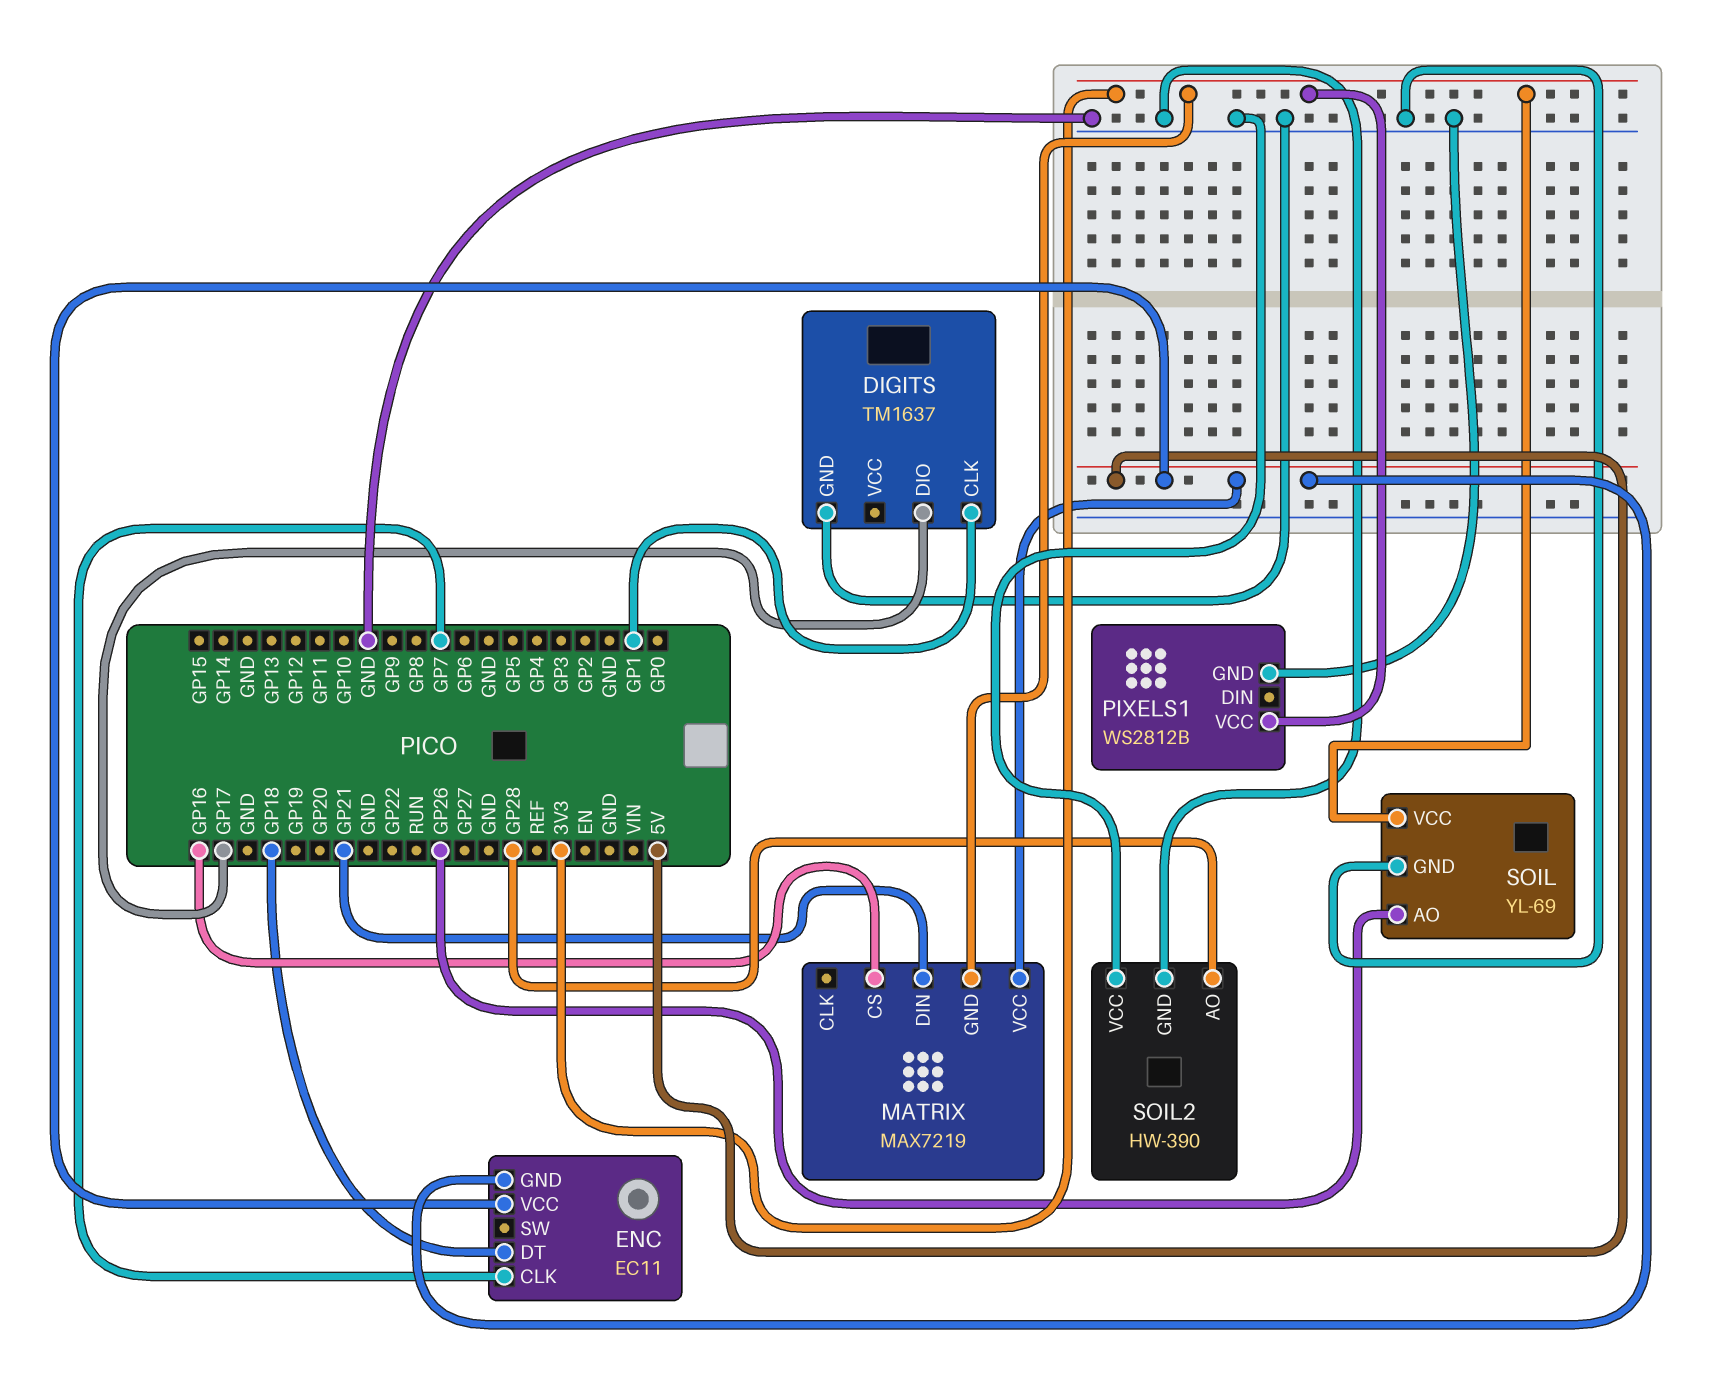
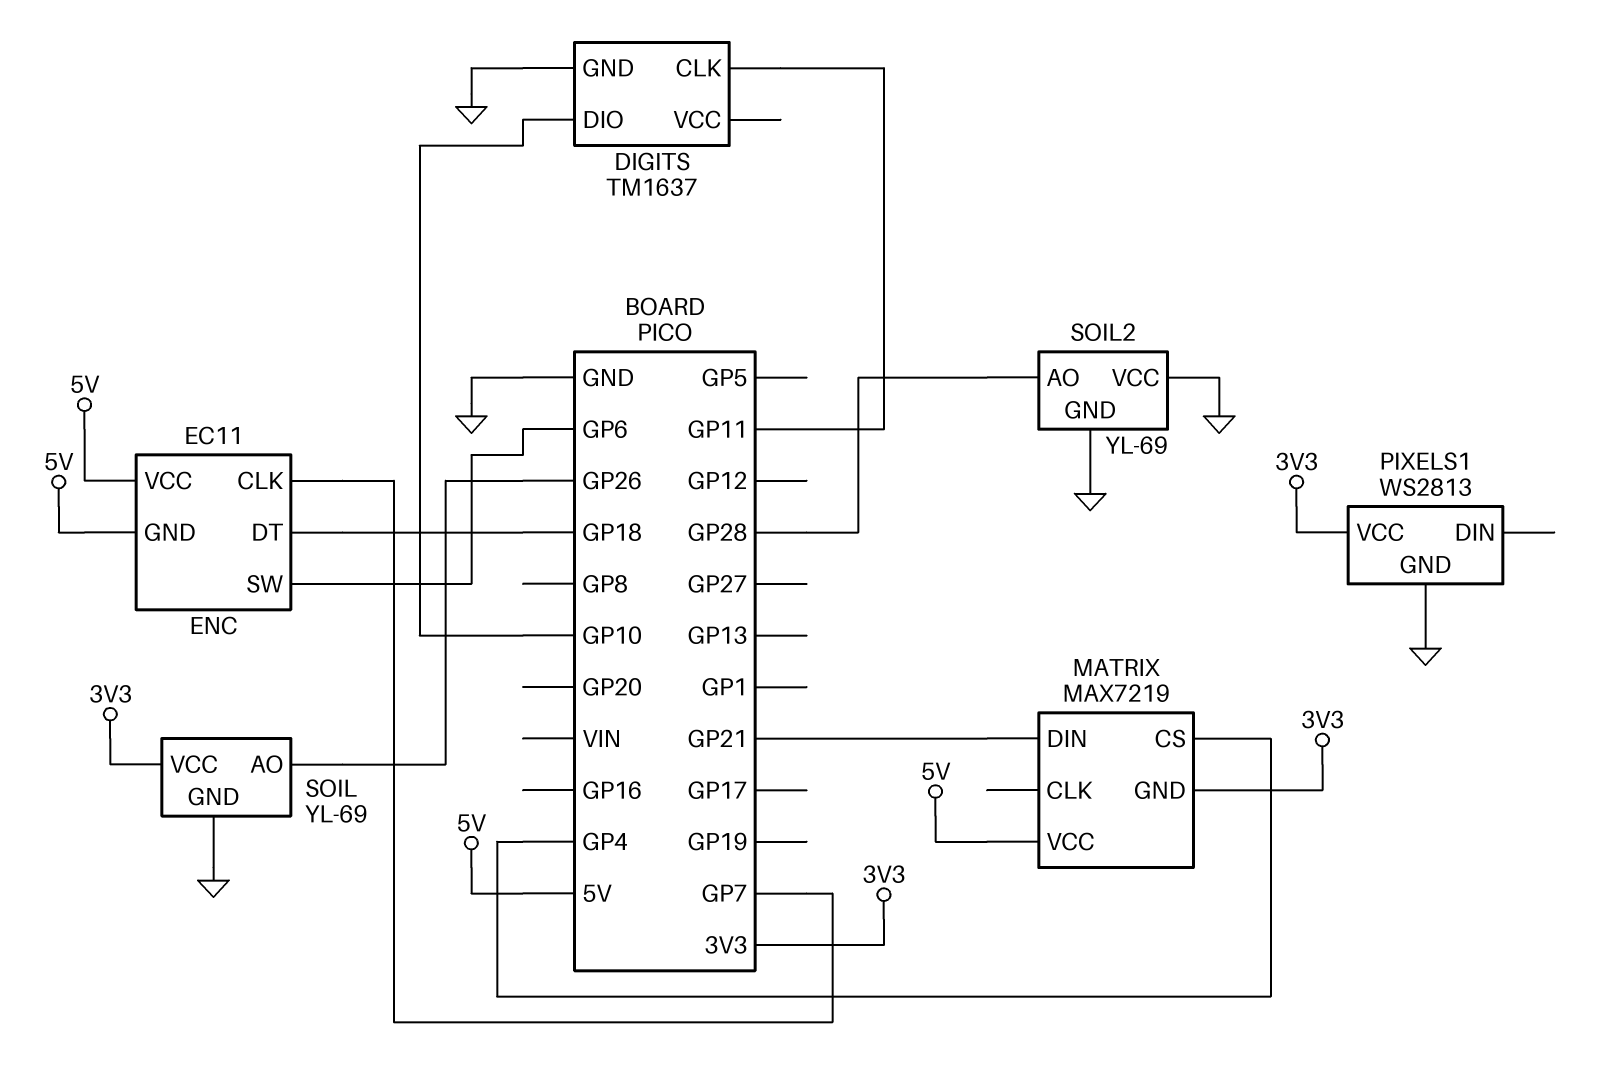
DIGITS pin CLK: GP1 -> GP11
DIGITS pin DIO: GP17 -> GP10
ENC pin SW: none -> GP6
MATRIX pin CS: GP16 -> GP4
PIXELS1: WS2812B -> WS2813
SOIL2: HW-390 -> YL-69

